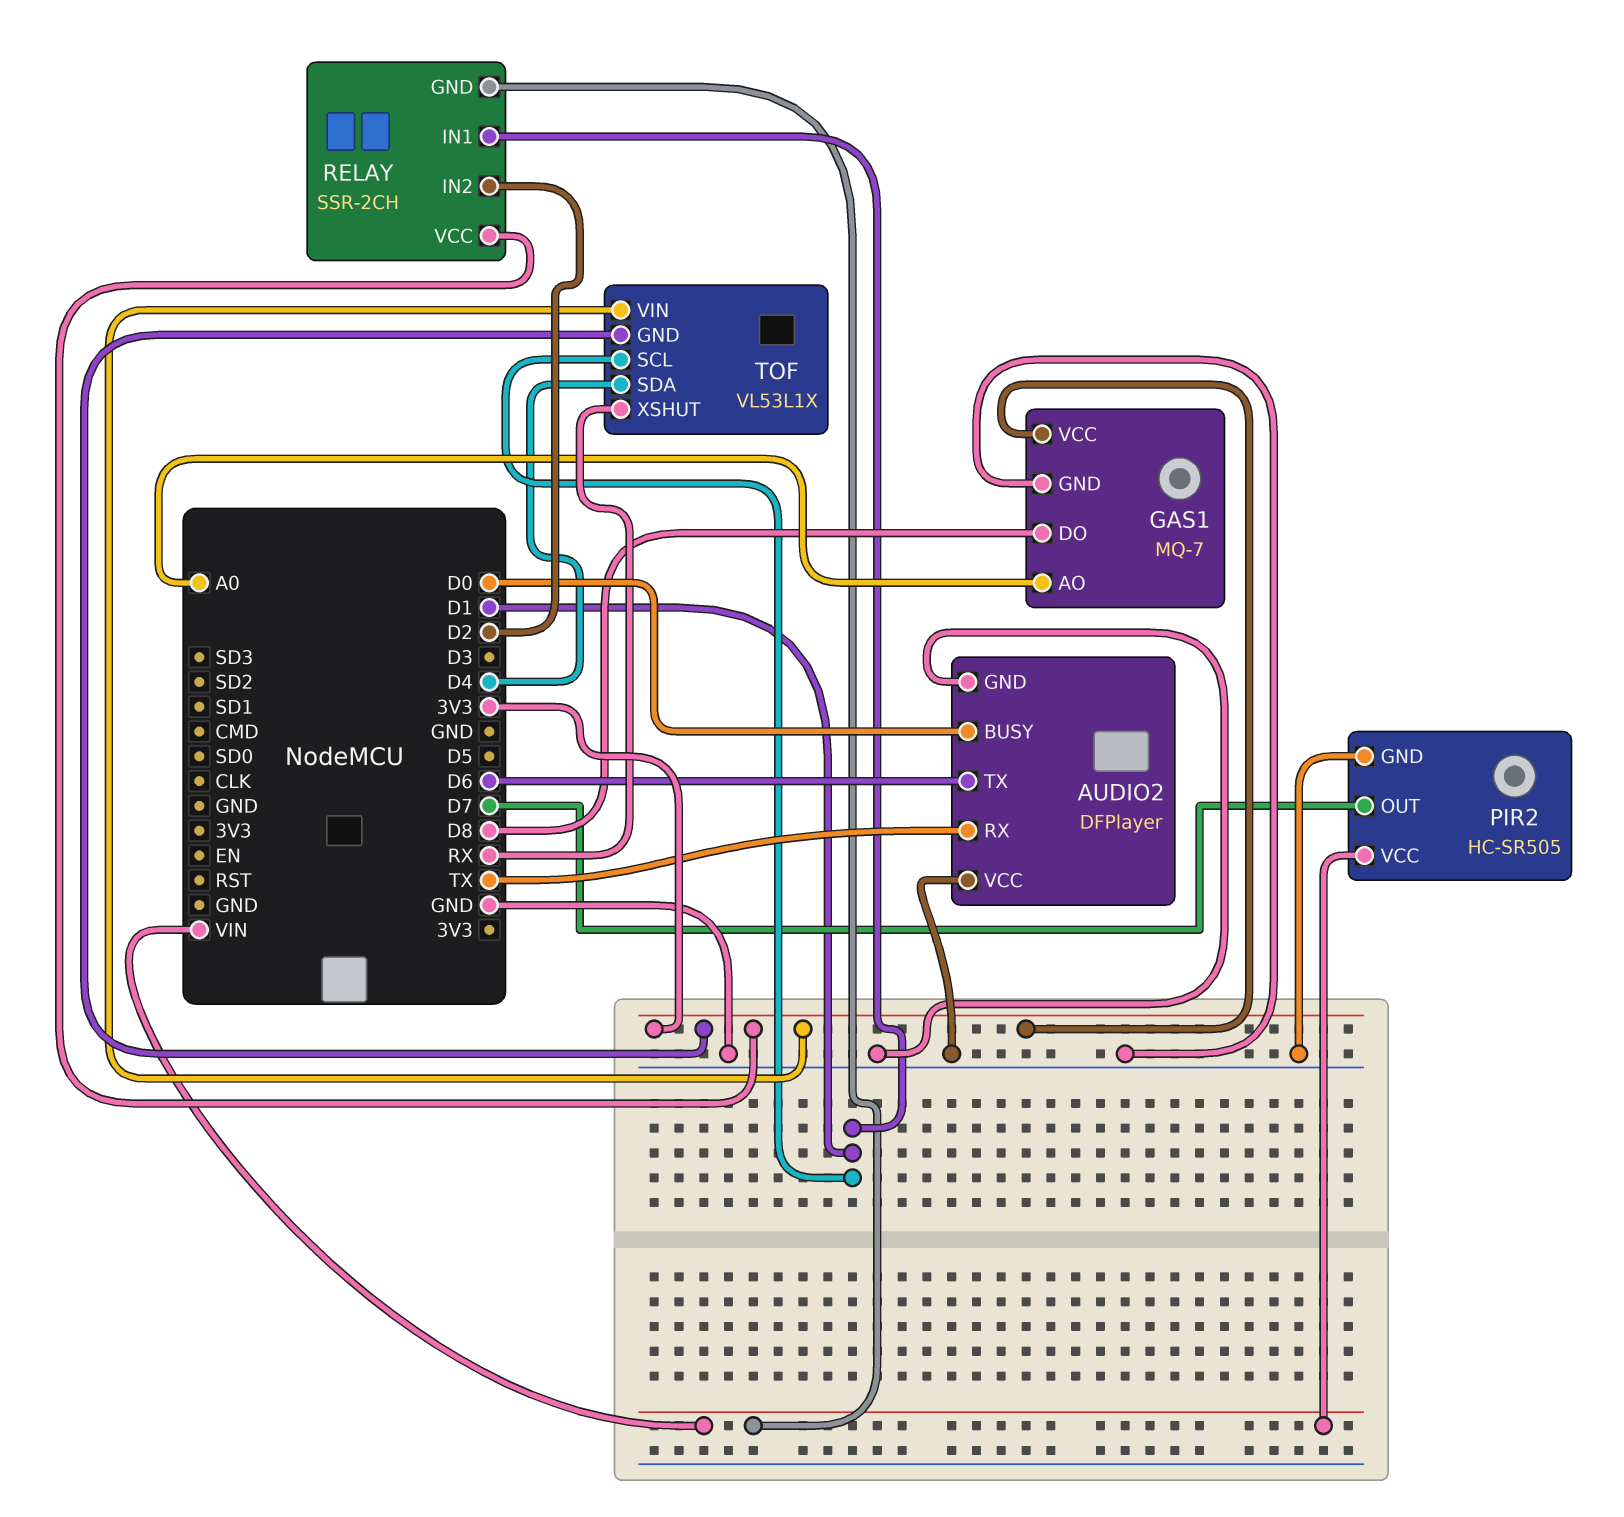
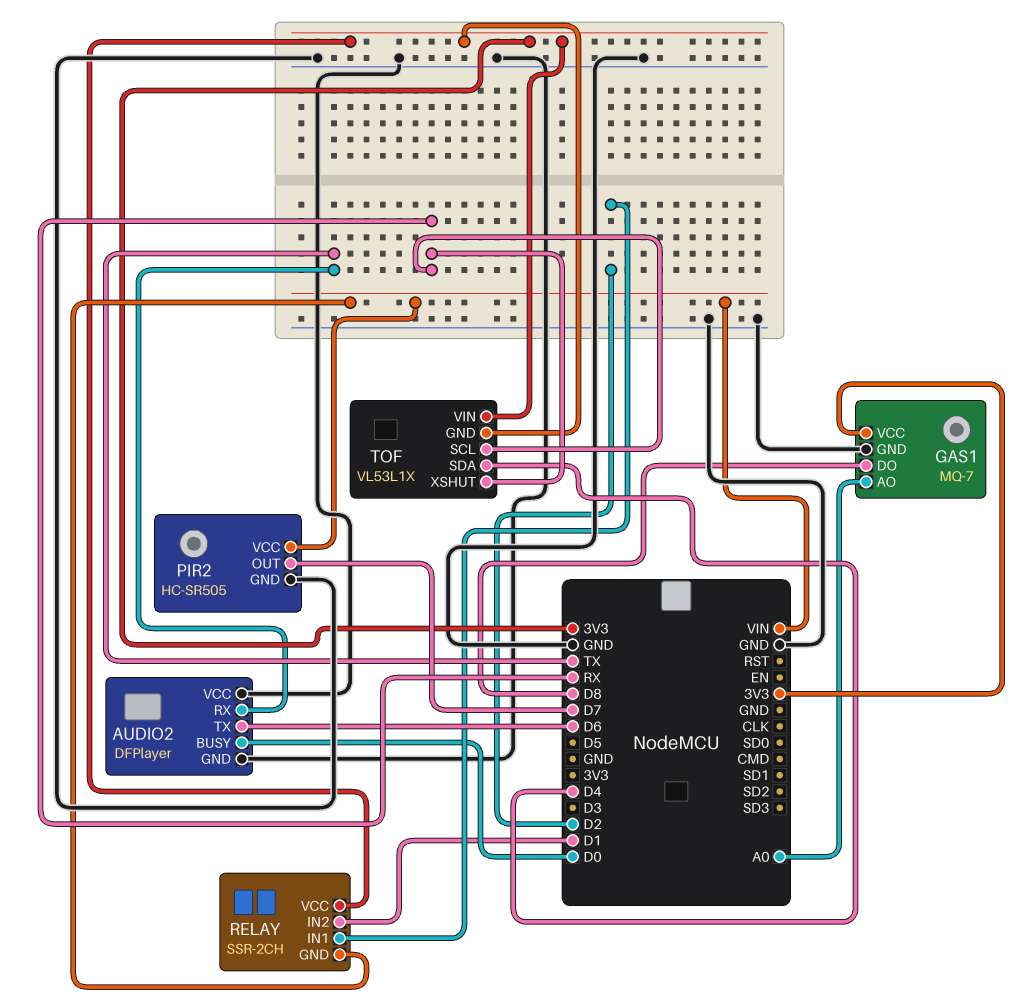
RELAY pin IN1: D1 -> D2
RELAY pin IN2: D2 -> D1
TOF pin SCL: D1 -> RX

